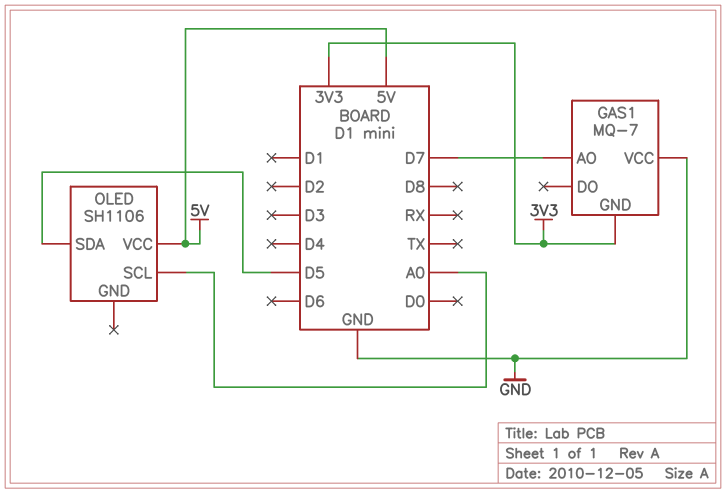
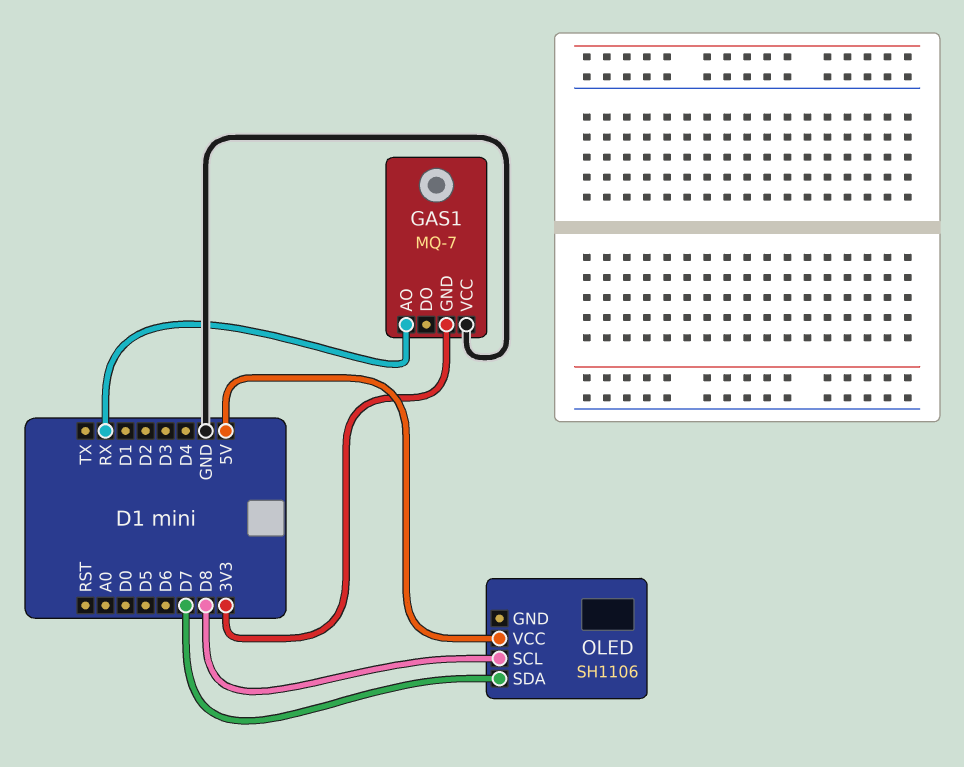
GAS1 pin AO: D7 -> RX
OLED pin SCL: A0 -> D8
OLED pin SDA: D5 -> D7

